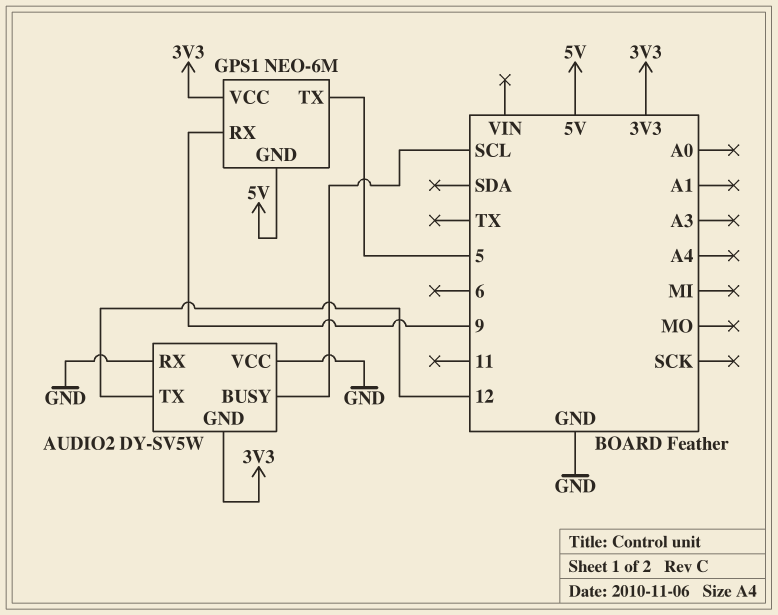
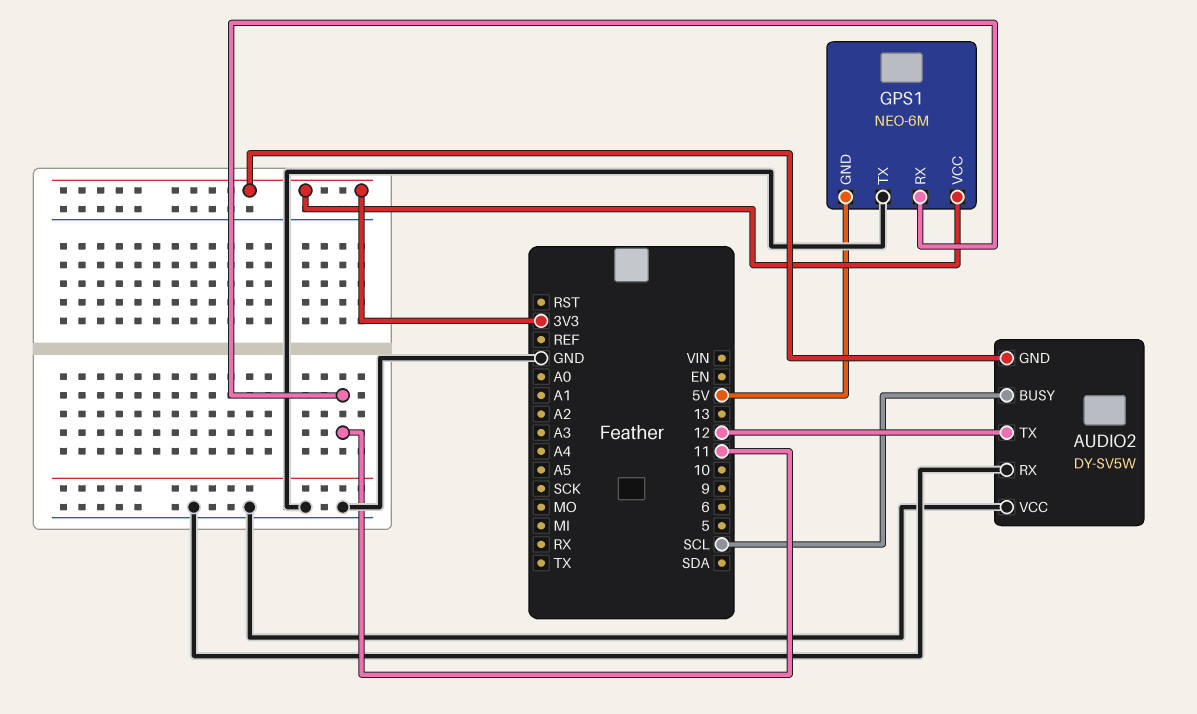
GPS1 pin RX: 9 -> 11
GPS1 pin TX: 5 -> GND

